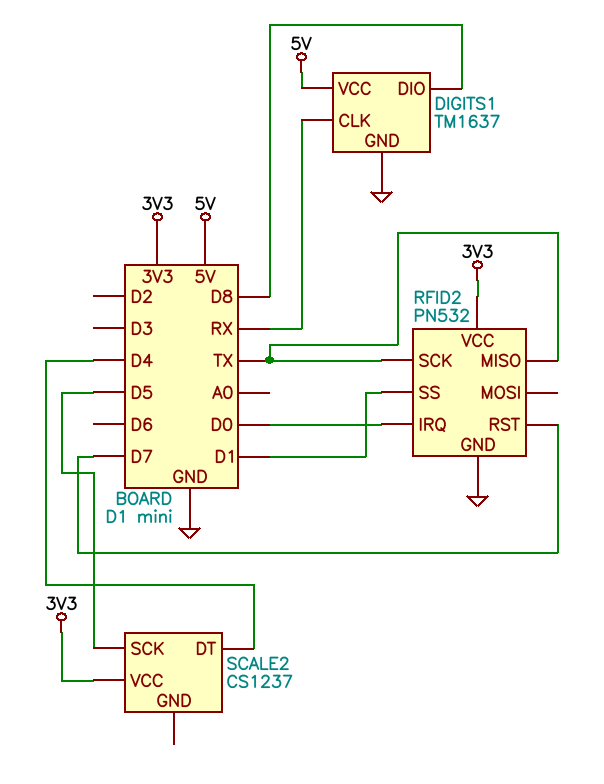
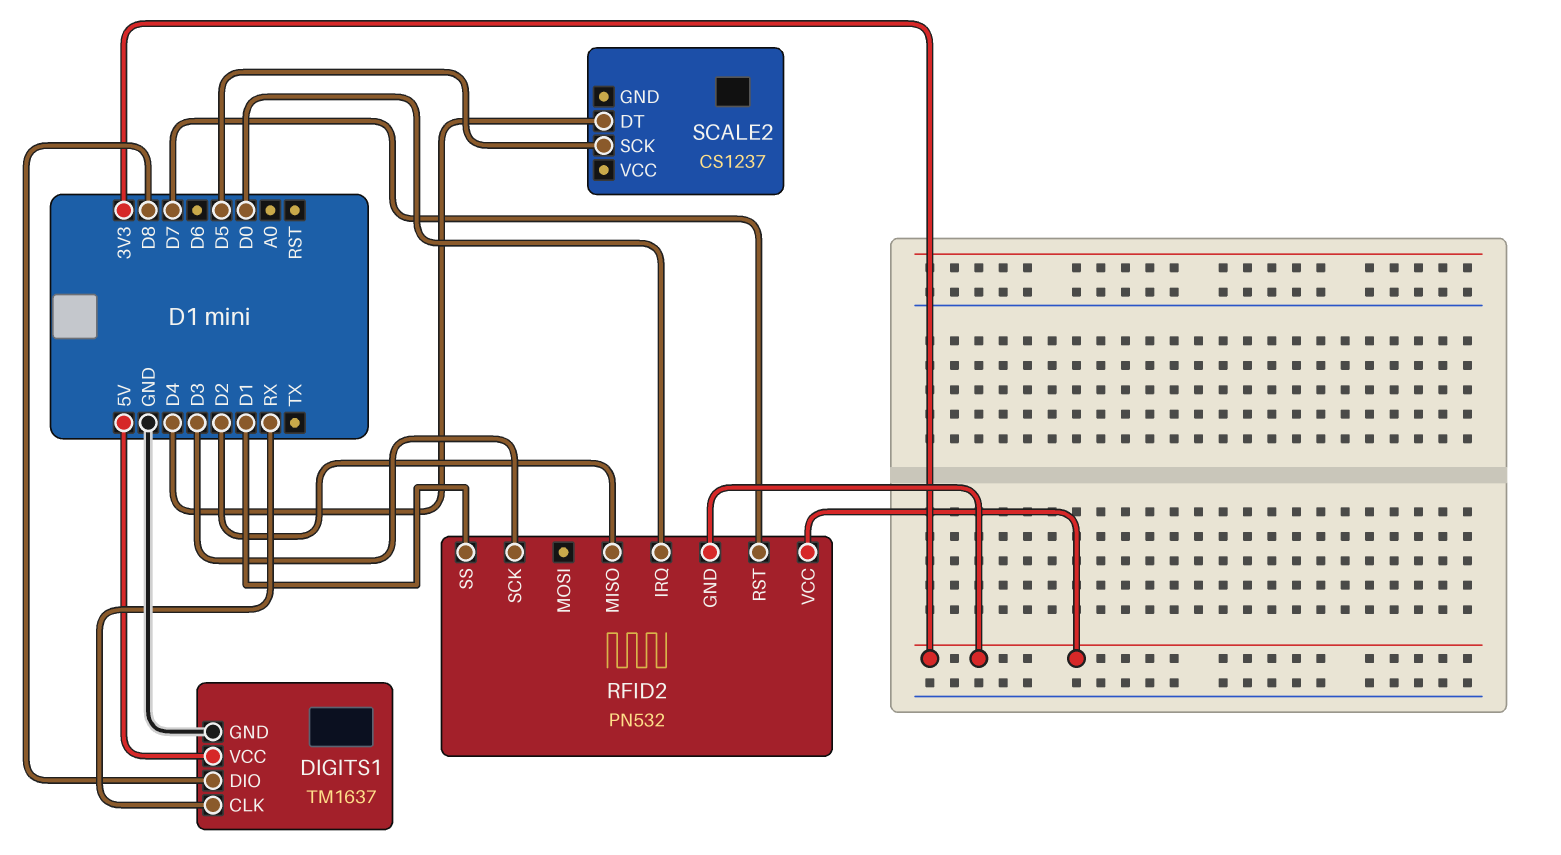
RFID2 pin GND: GND -> 3V3
RFID2 pin MISO: TX -> D2
RFID2 pin SCK: TX -> D3
SCALE2 pin VCC: 3V3 -> none

